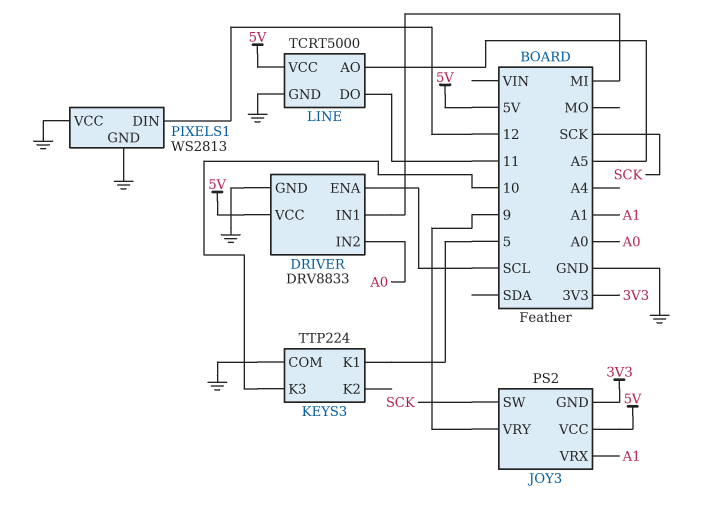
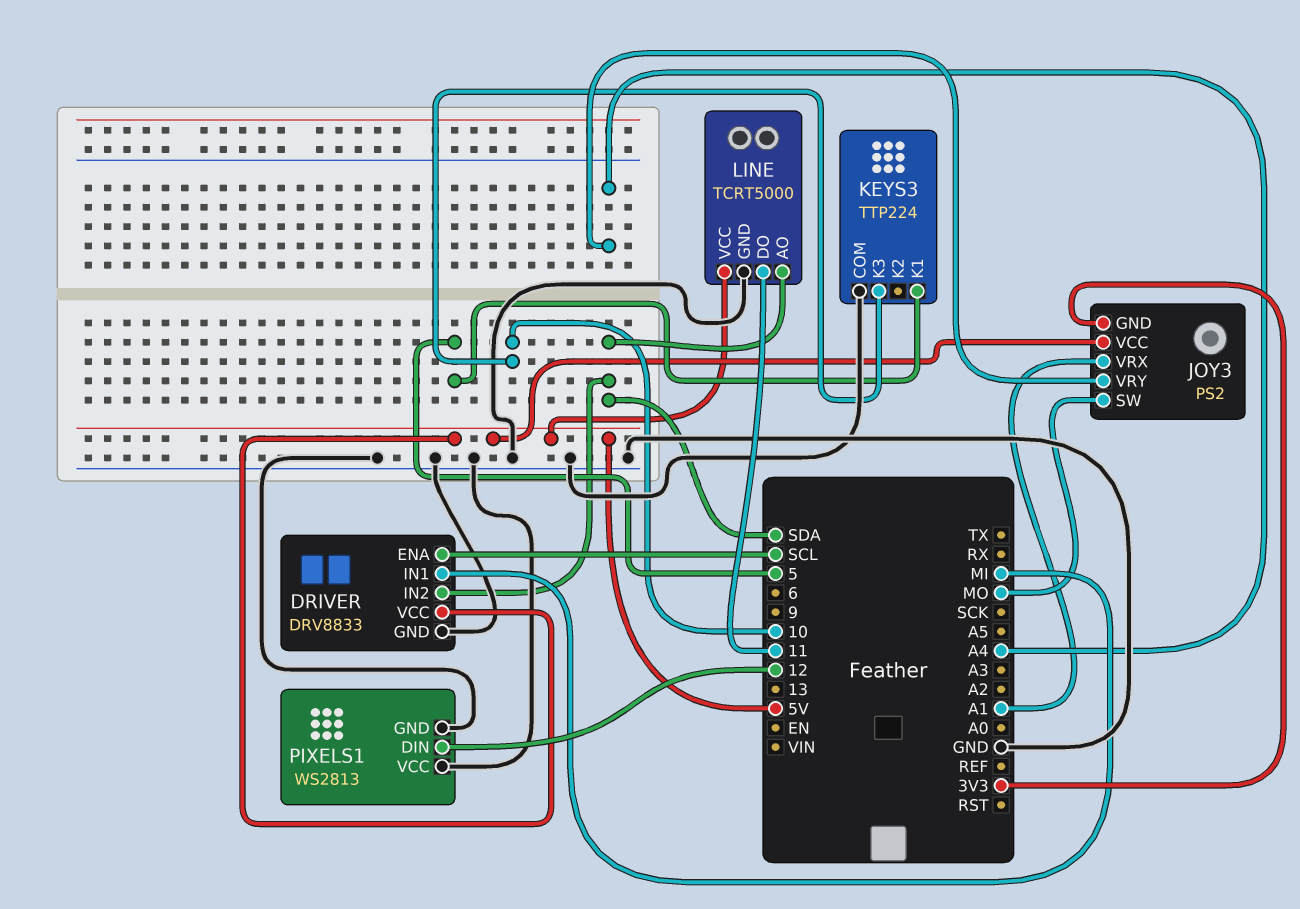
DRIVER pin IN2: A0 -> SDA
JOY3 pin SW: SCK -> MO
JOY3 pin VRY: 9 -> A4
LINE pin AO: A5 -> SDA

